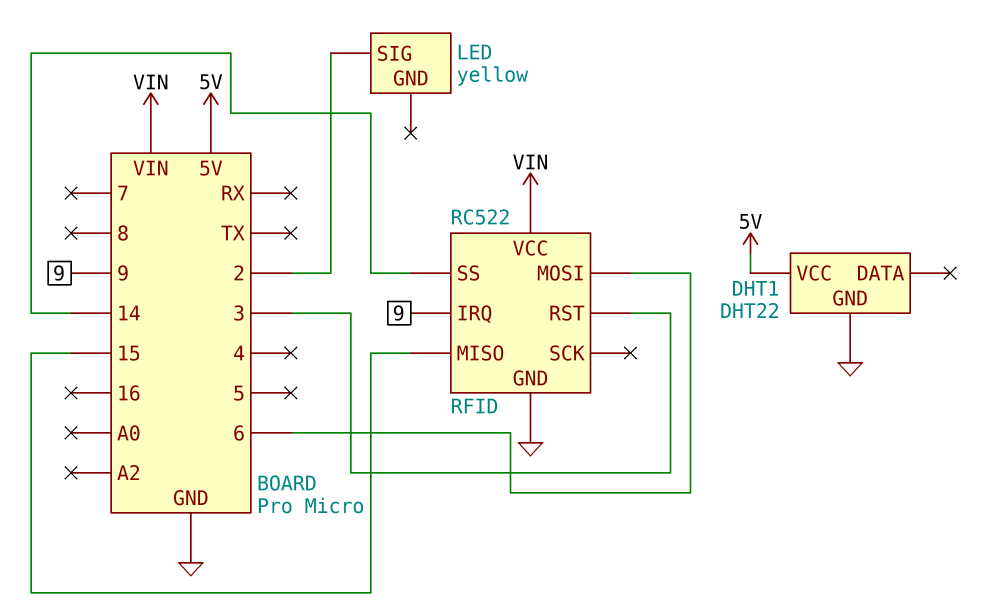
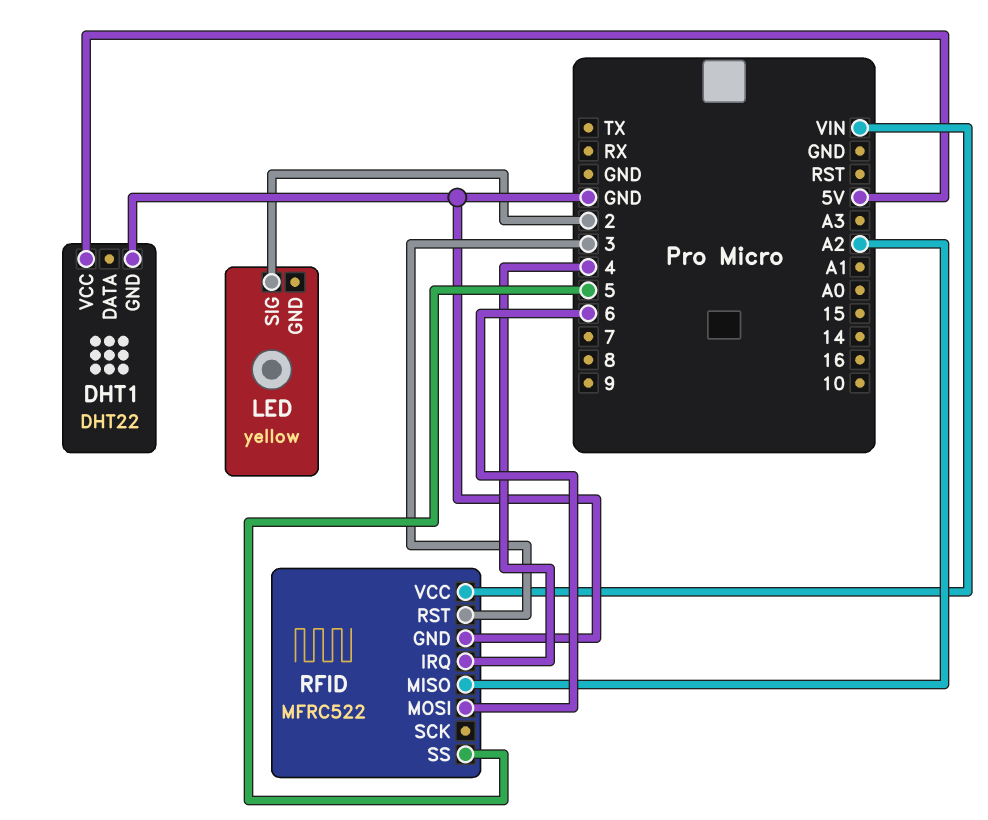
RFID: RC522 -> MFRC522
RFID pin IRQ: 9 -> 4
RFID pin MISO: 15 -> A2
RFID pin SS: 14 -> 5

